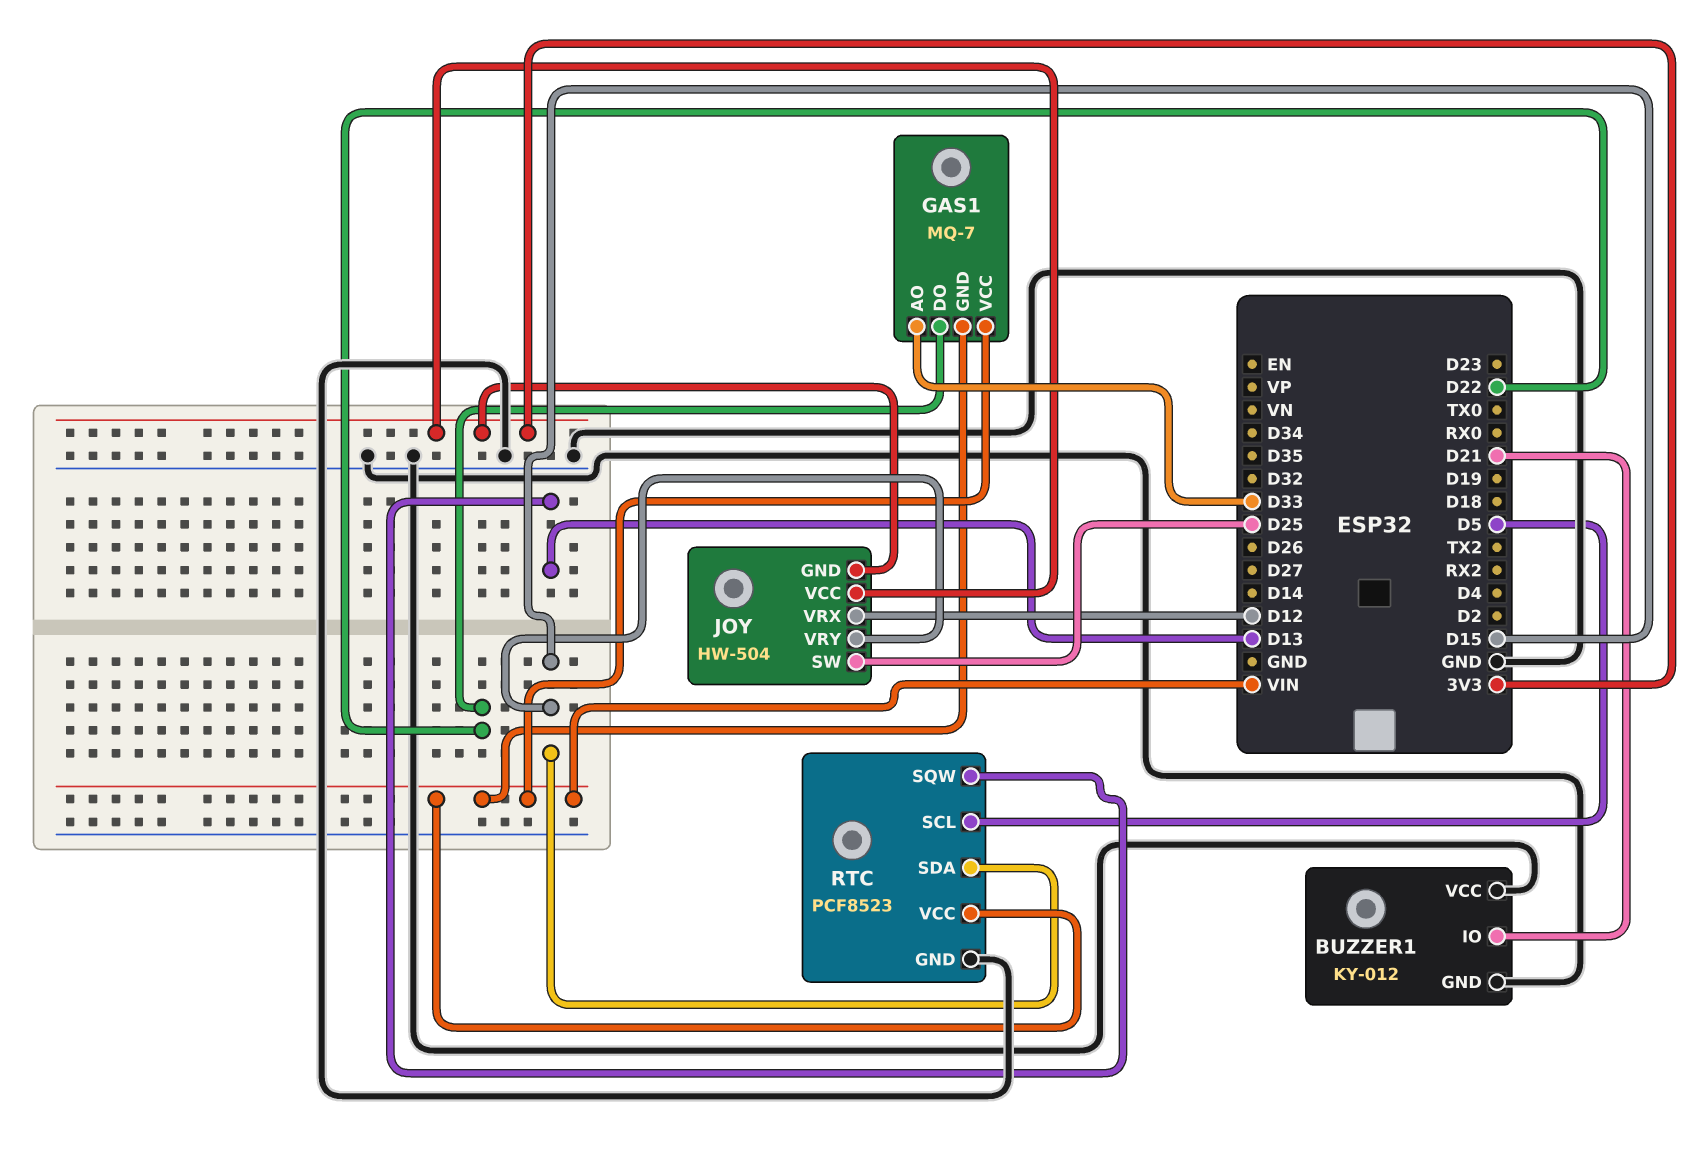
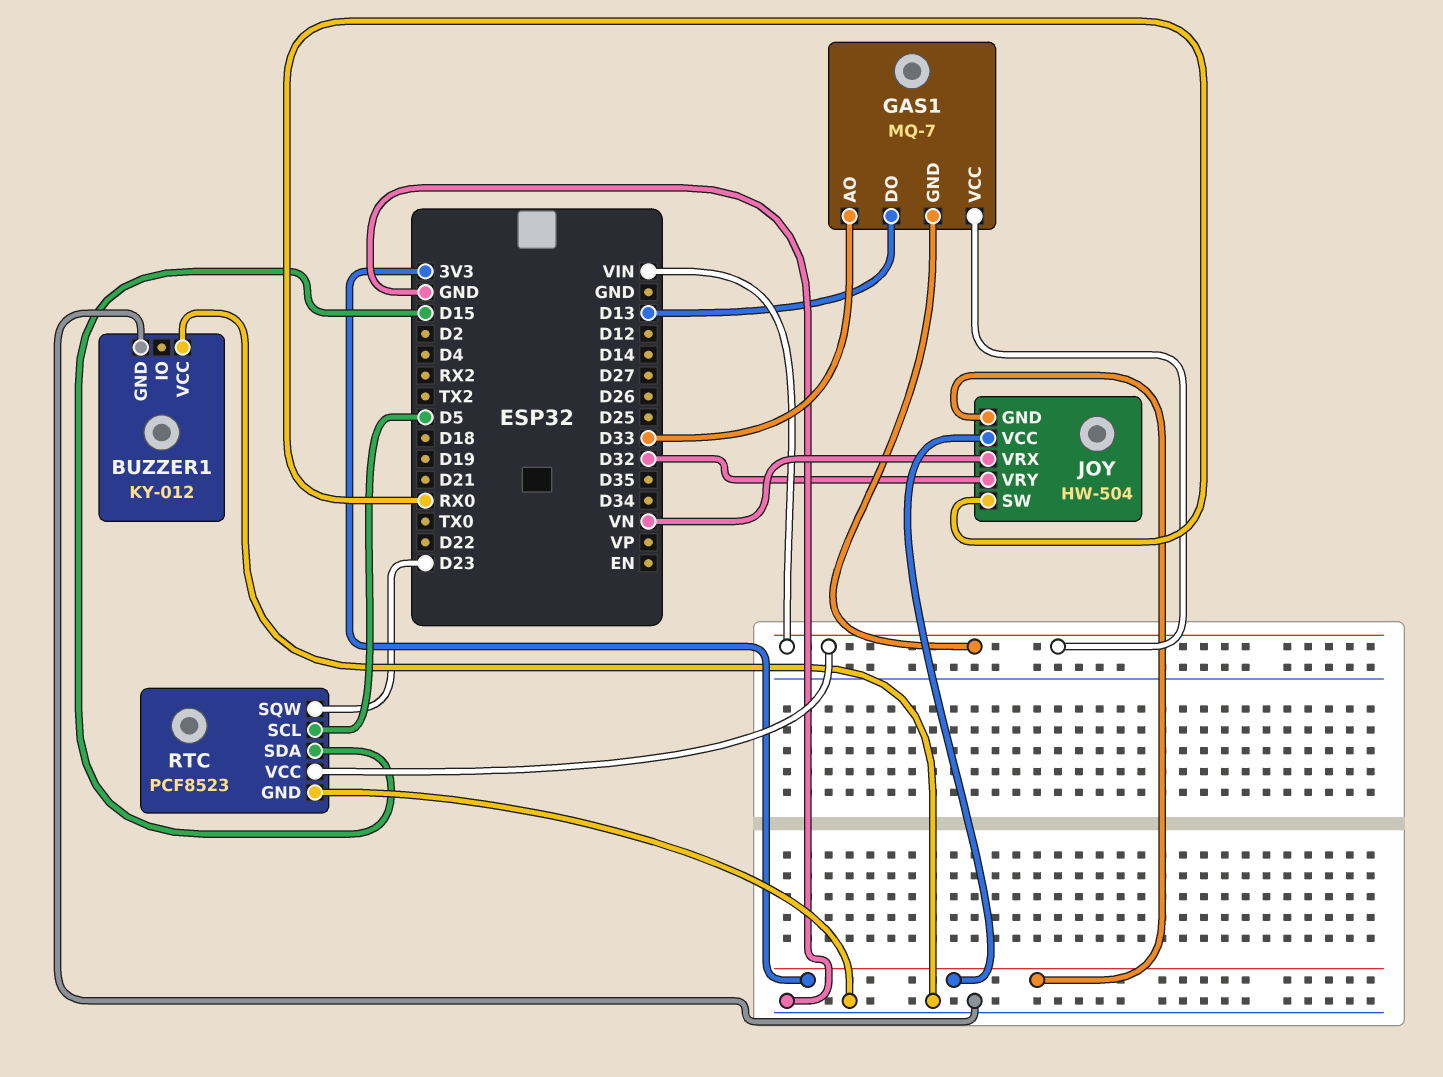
BUZZER1 pin IO: D21 -> none
GAS1 pin DO: D22 -> D13
JOY pin SW: D25 -> RX0
JOY pin VRX: D12 -> VN
JOY pin VRY: D15 -> D32
RTC pin SQW: D13 -> D23

